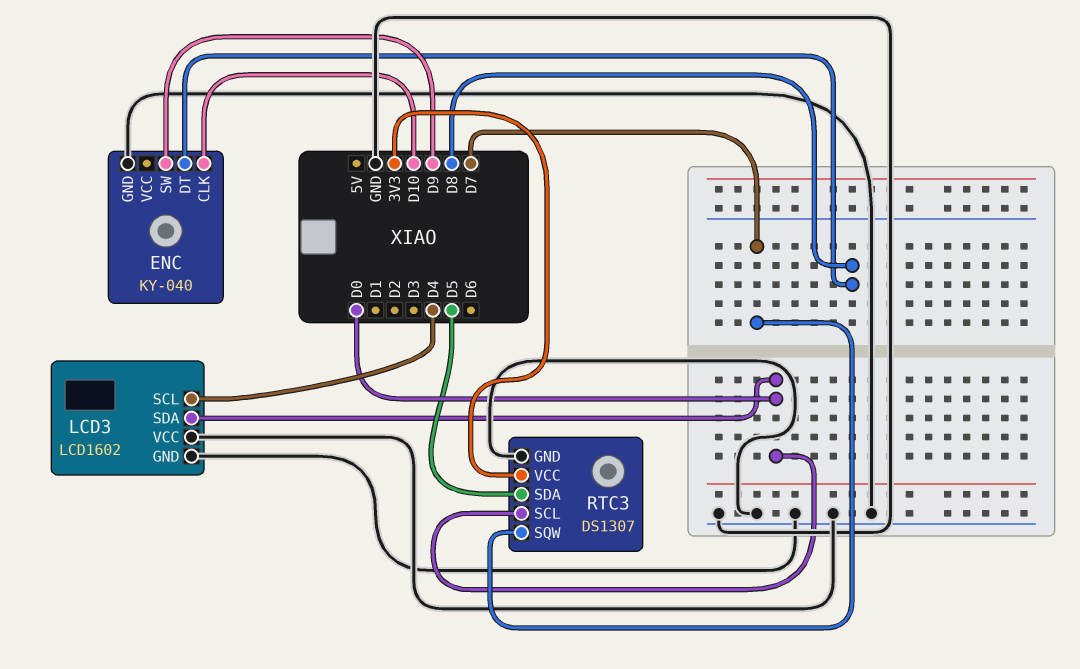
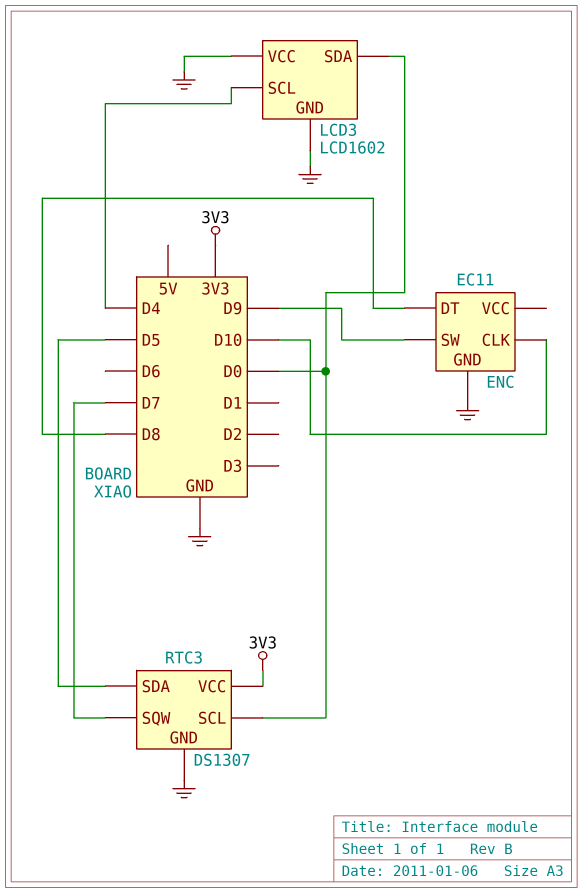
ENC: KY-040 -> EC11

